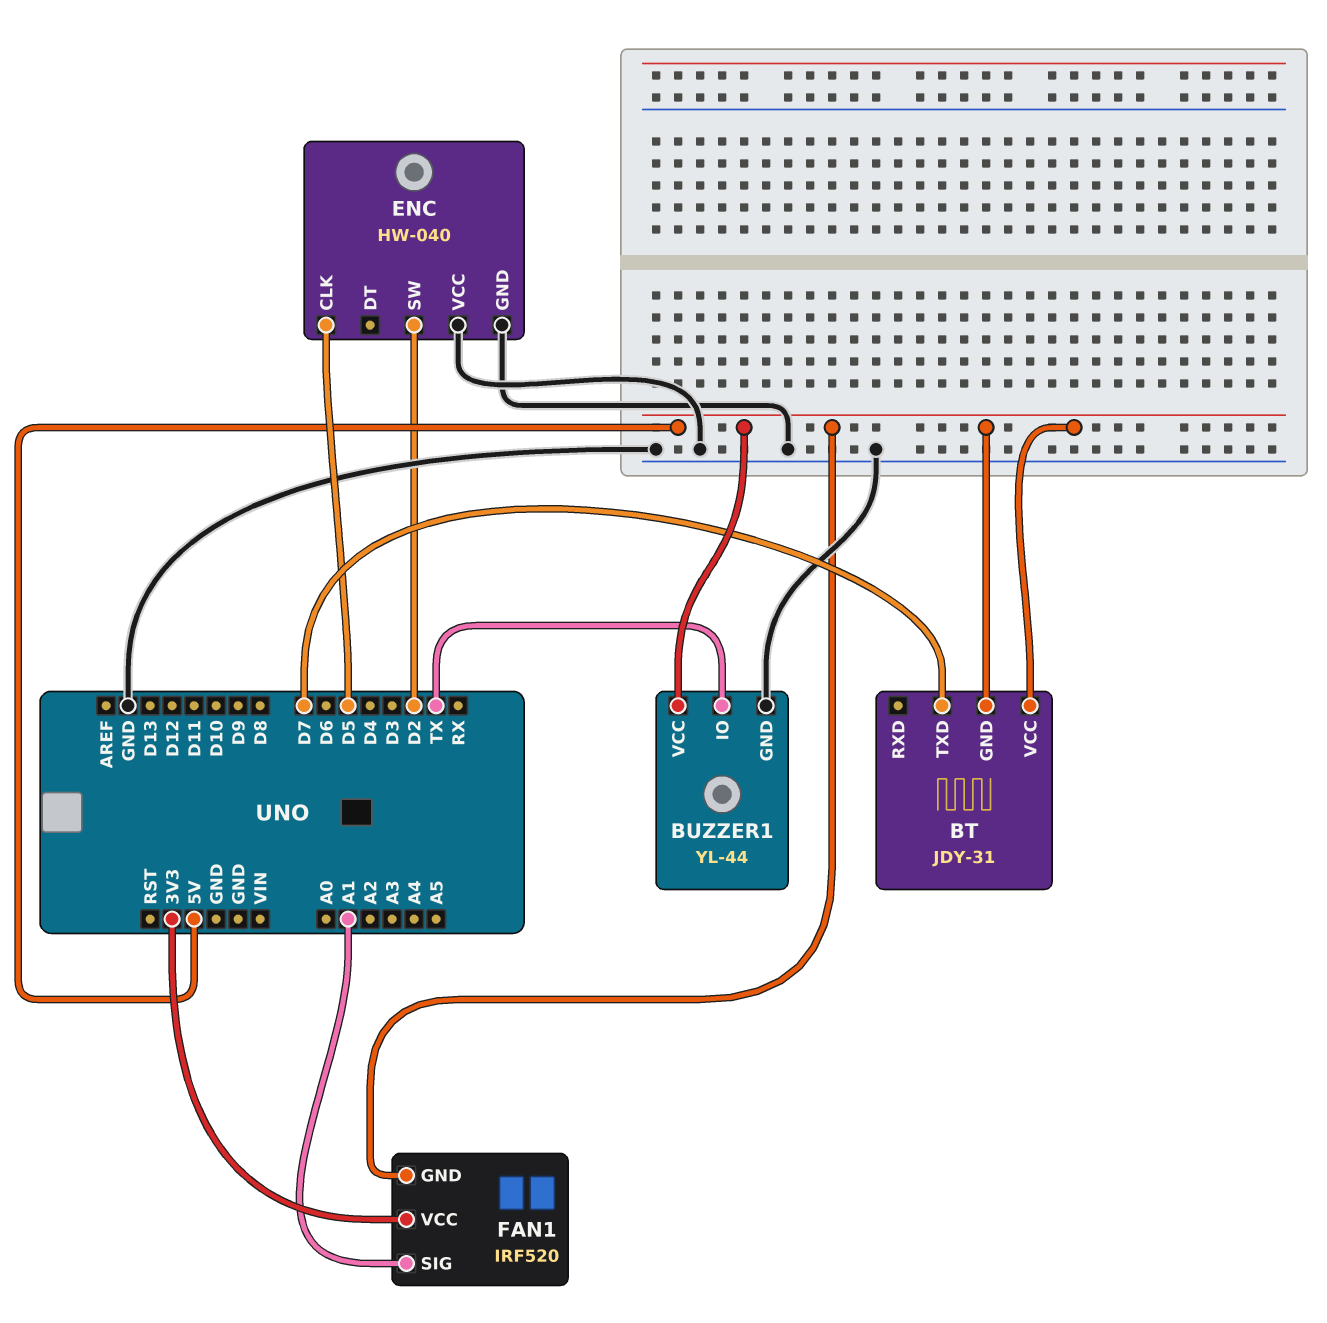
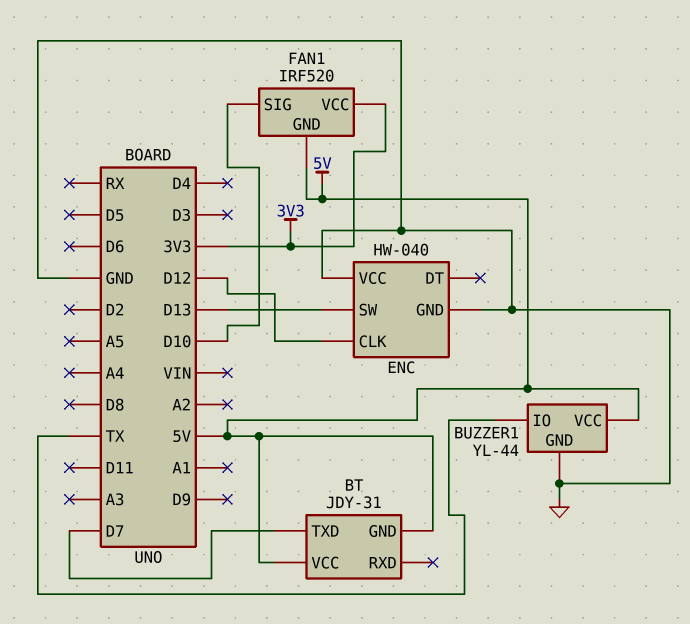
ENC pin CLK: D5 -> D12
ENC pin SW: D2 -> D13
FAN1 pin SIG: A1 -> D10

